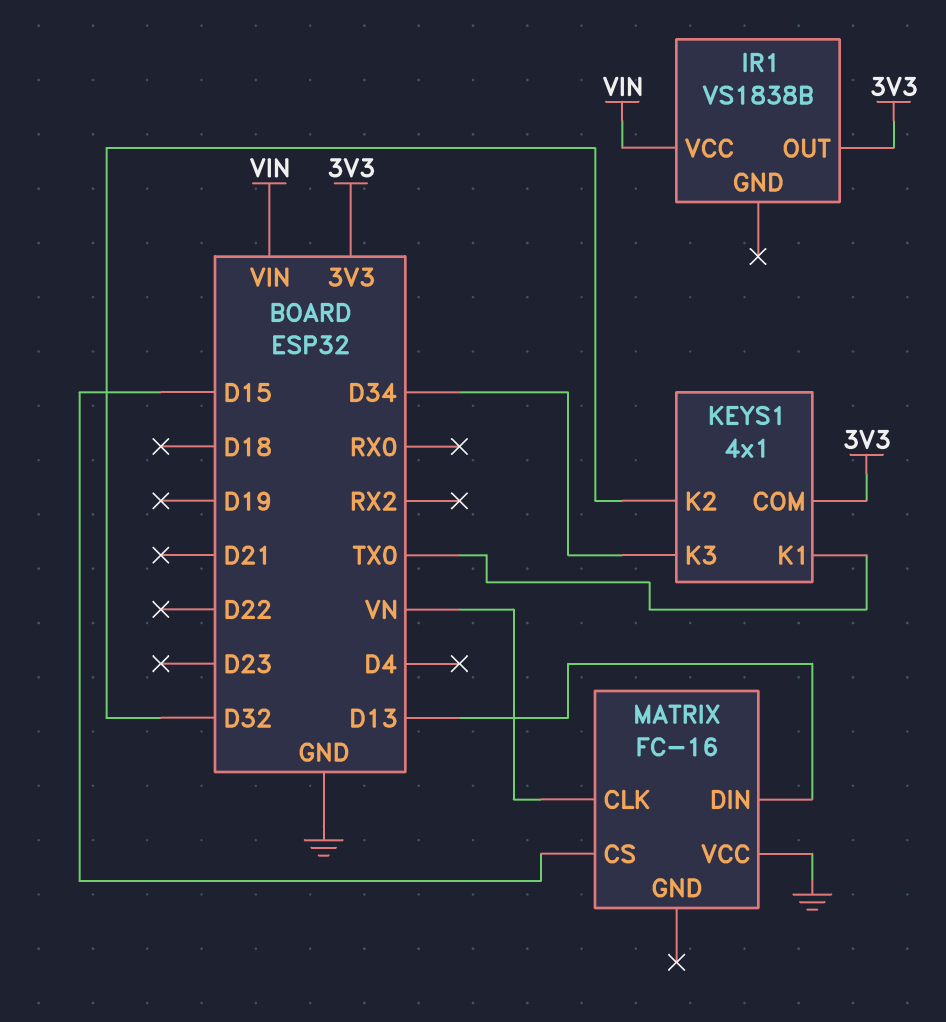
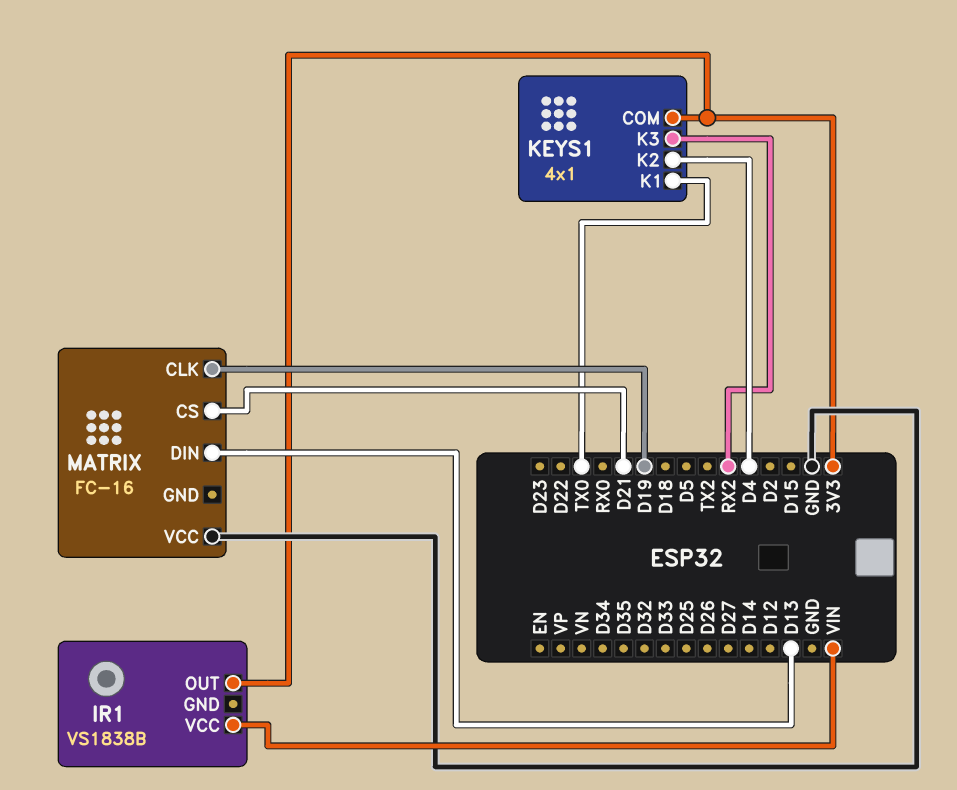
KEYS1 pin K2: D32 -> D4
KEYS1 pin K3: D34 -> RX2
MATRIX pin CLK: VN -> D19
MATRIX pin CS: D15 -> D21

